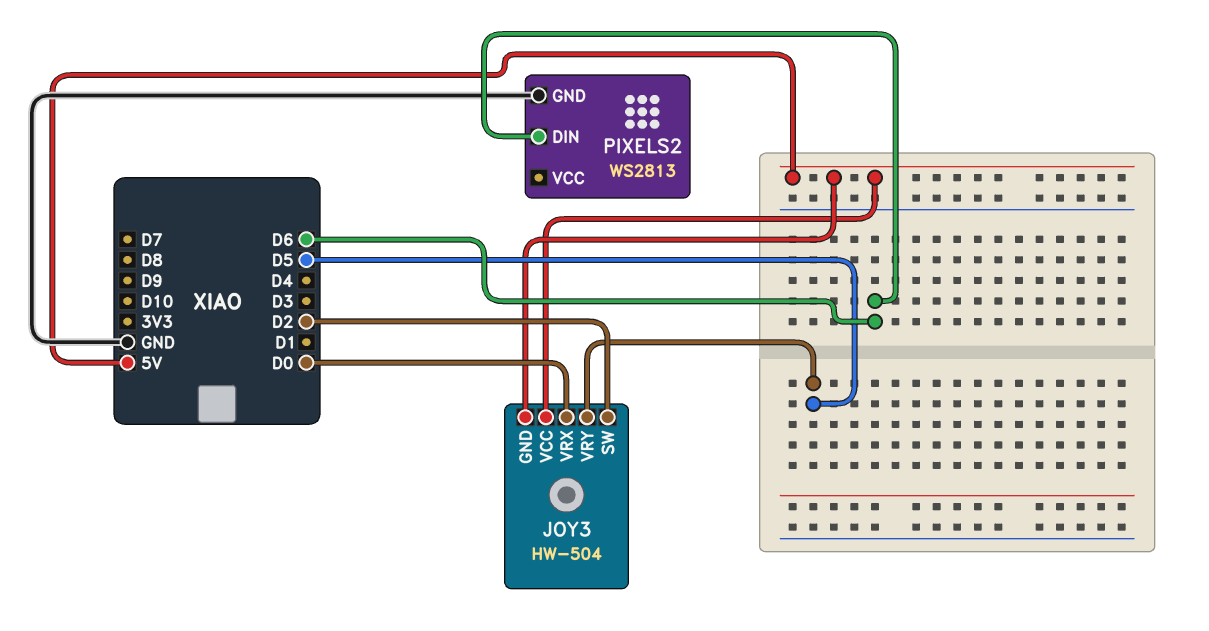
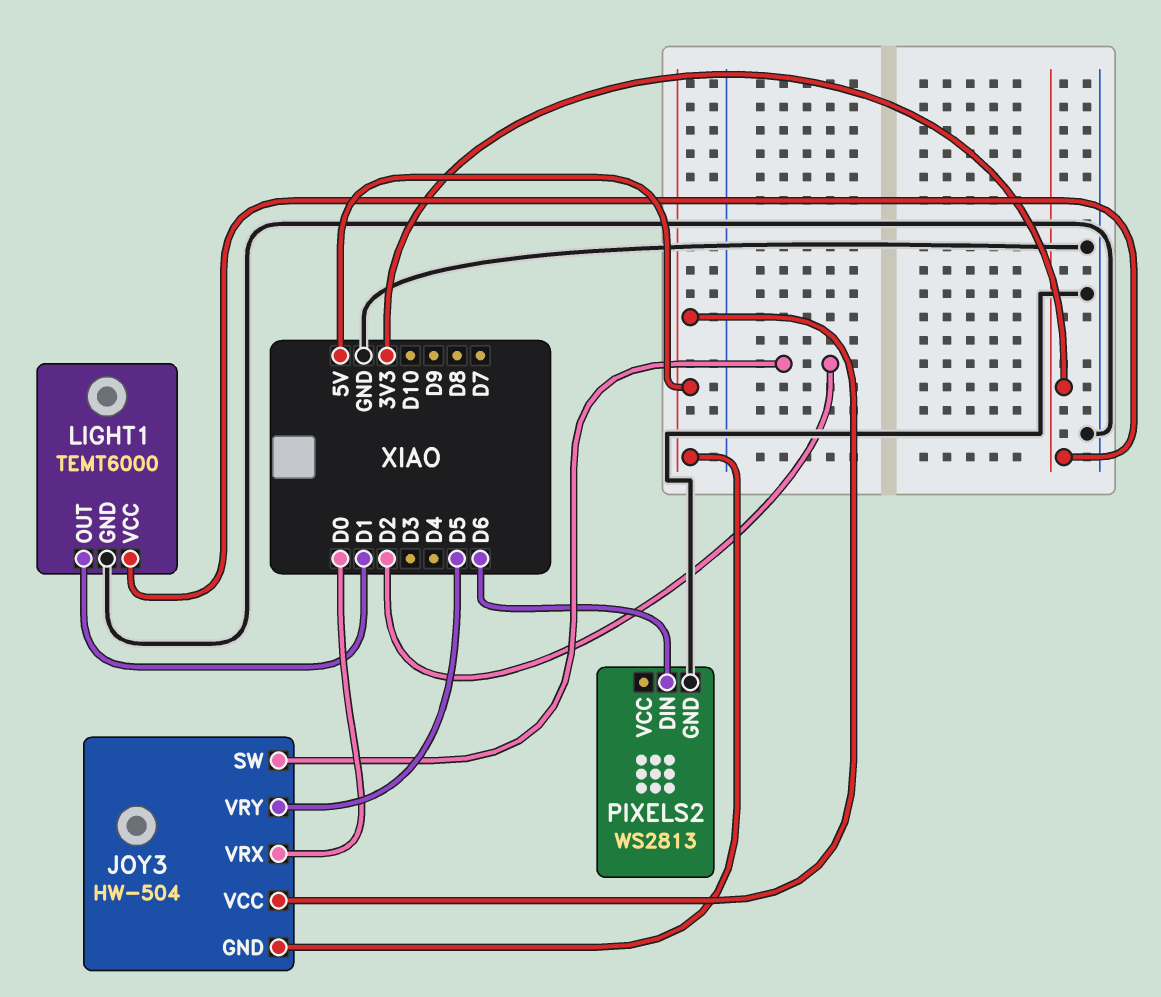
LIGHT1: none -> TEMT6000
LIGHT1 pin GND: none -> GND
LIGHT1 pin OUT: none -> D1
LIGHT1 pin VCC: none -> 3V3

